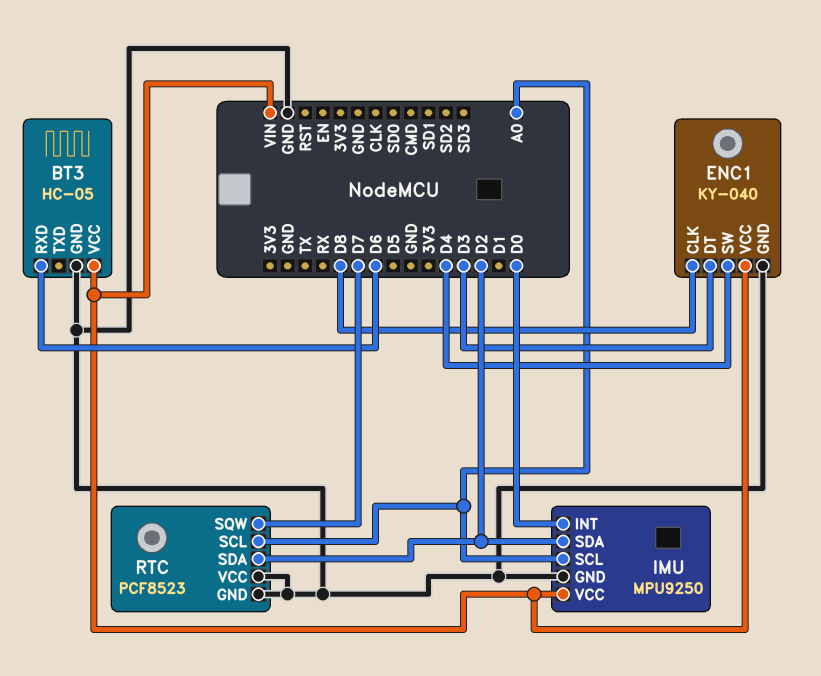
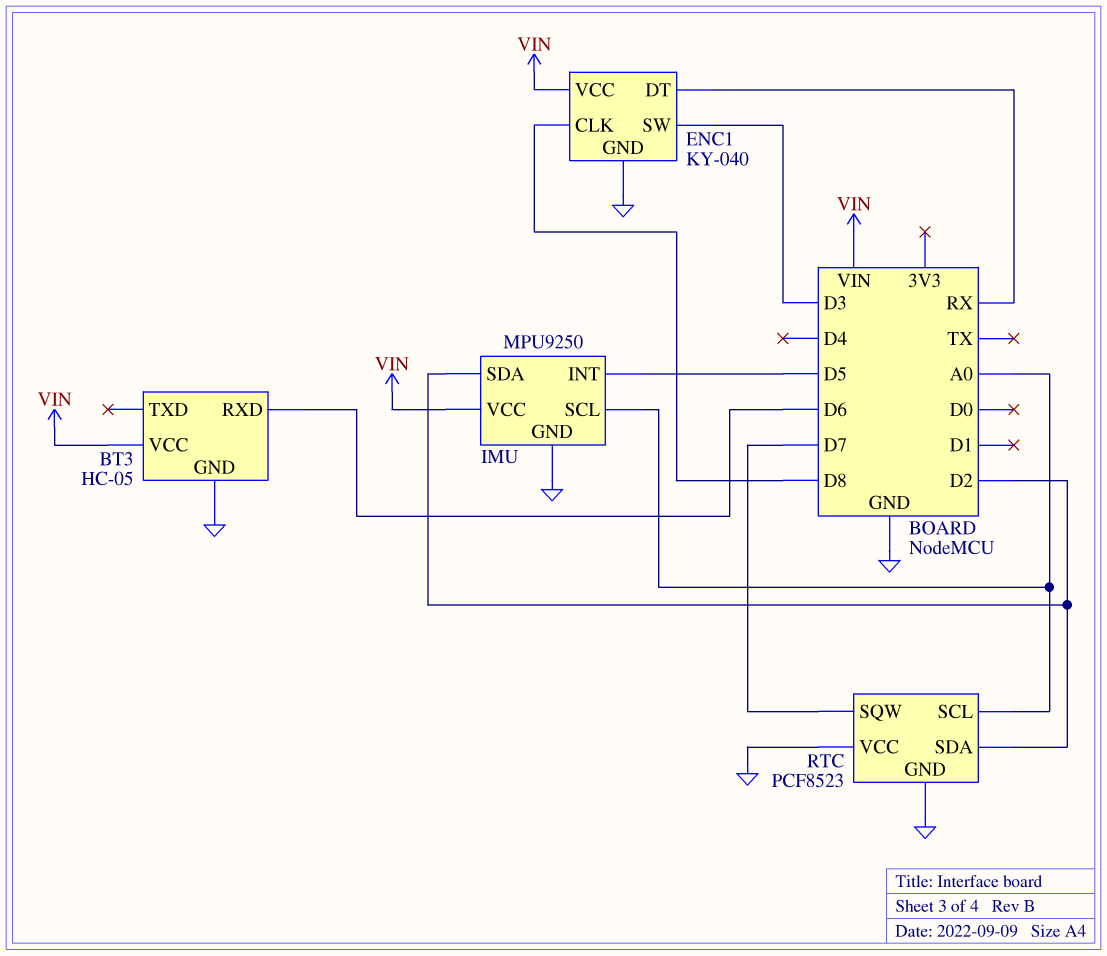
ENC1 pin DT: D3 -> RX
ENC1 pin SW: D4 -> D3
IMU pin INT: D0 -> D5

